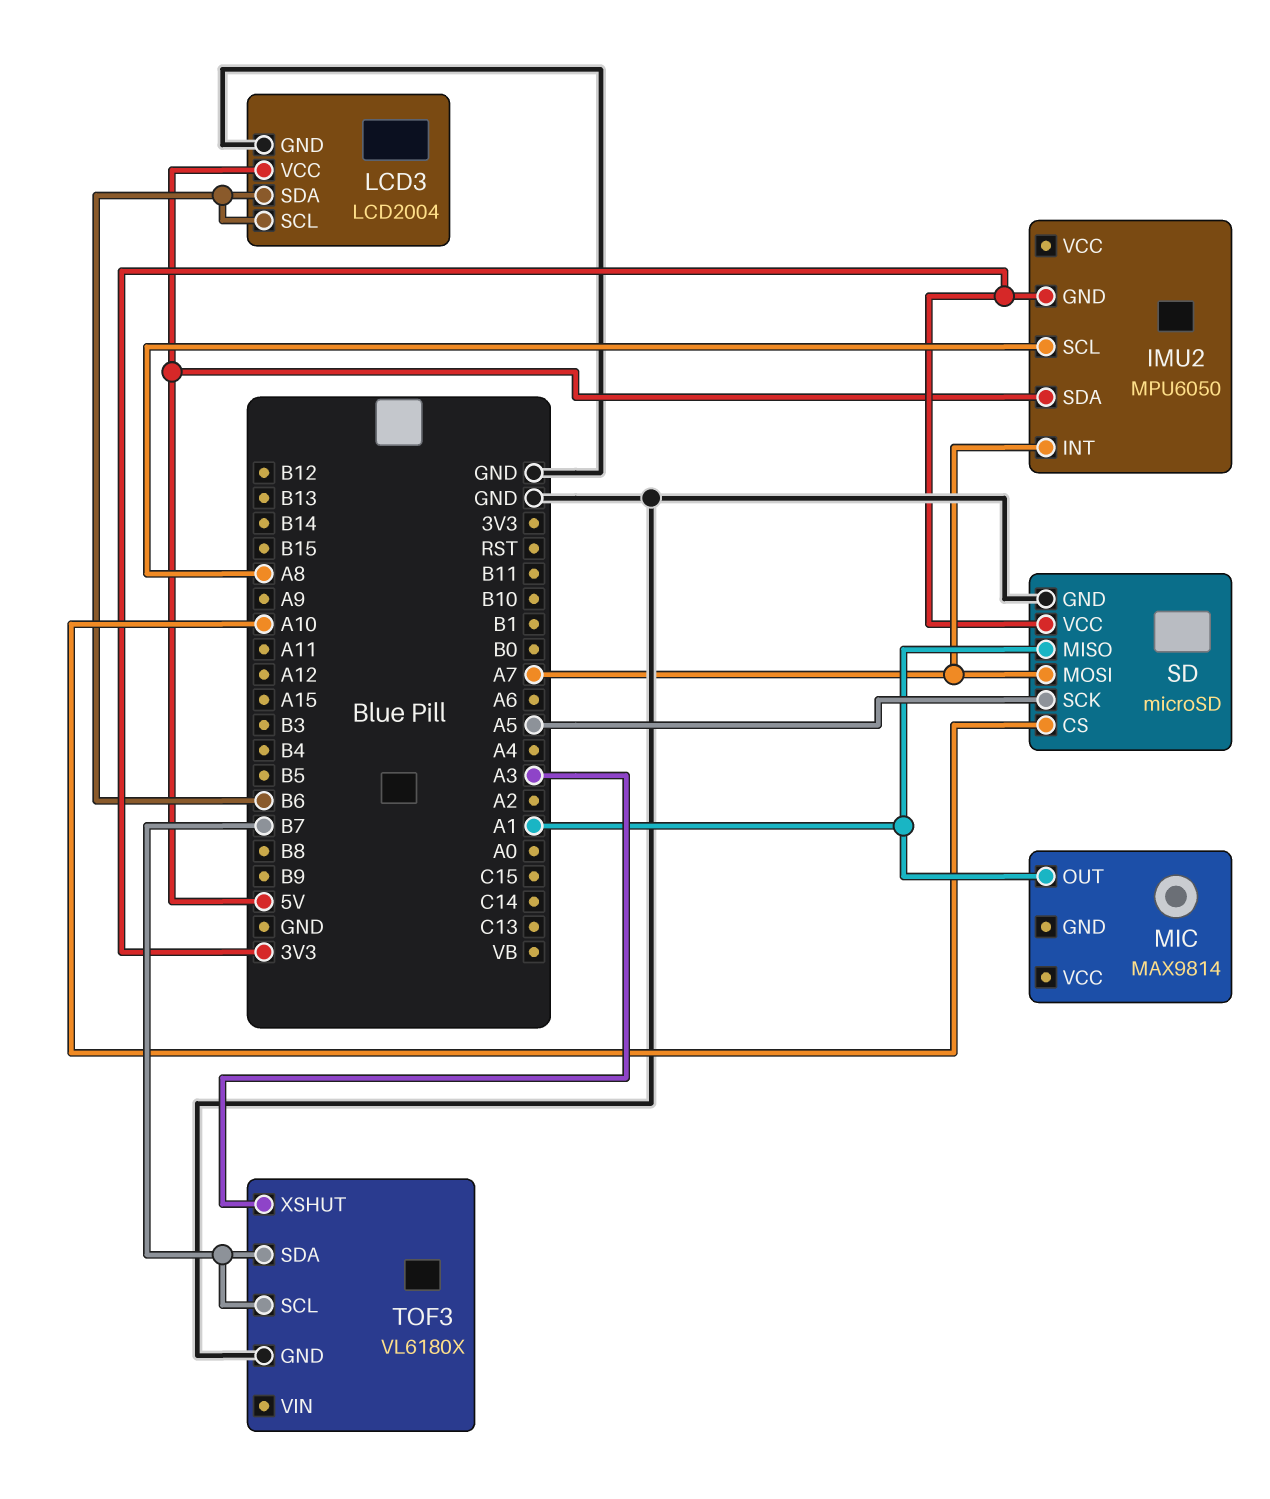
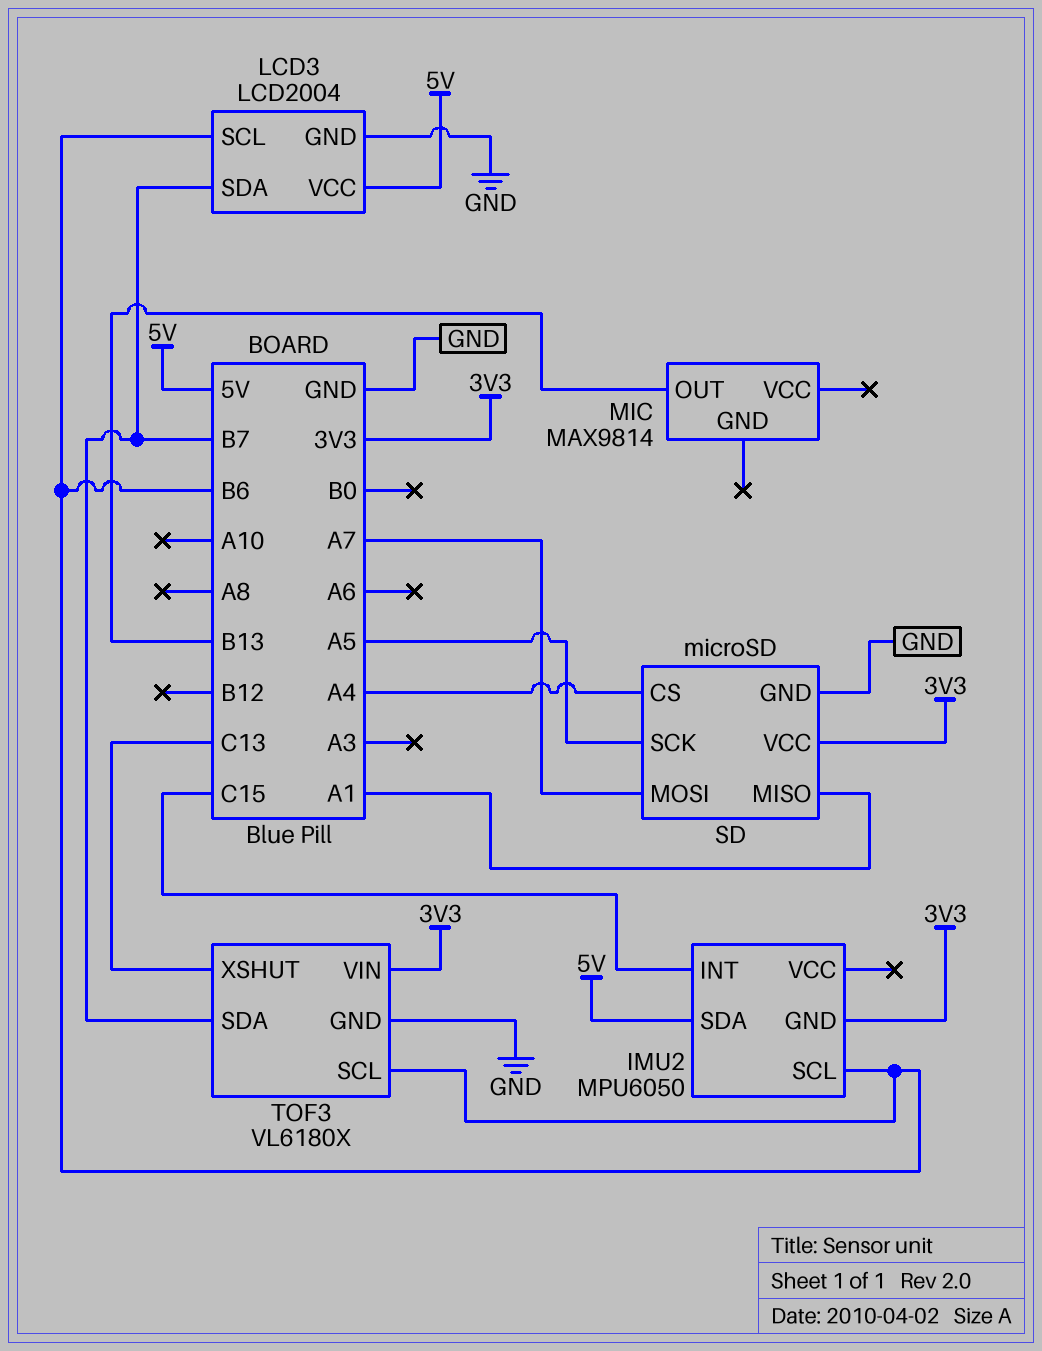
IMU2 pin INT: A7 -> C15
IMU2 pin SCL: A8 -> B6
LCD3 pin SDA: B6 -> B7
MIC pin OUT: A1 -> B13
SD pin CS: A10 -> A4
TOF3 pin SCL: B7 -> B6
TOF3 pin VIN: none -> 3V3
TOF3 pin XSHUT: A3 -> C13

